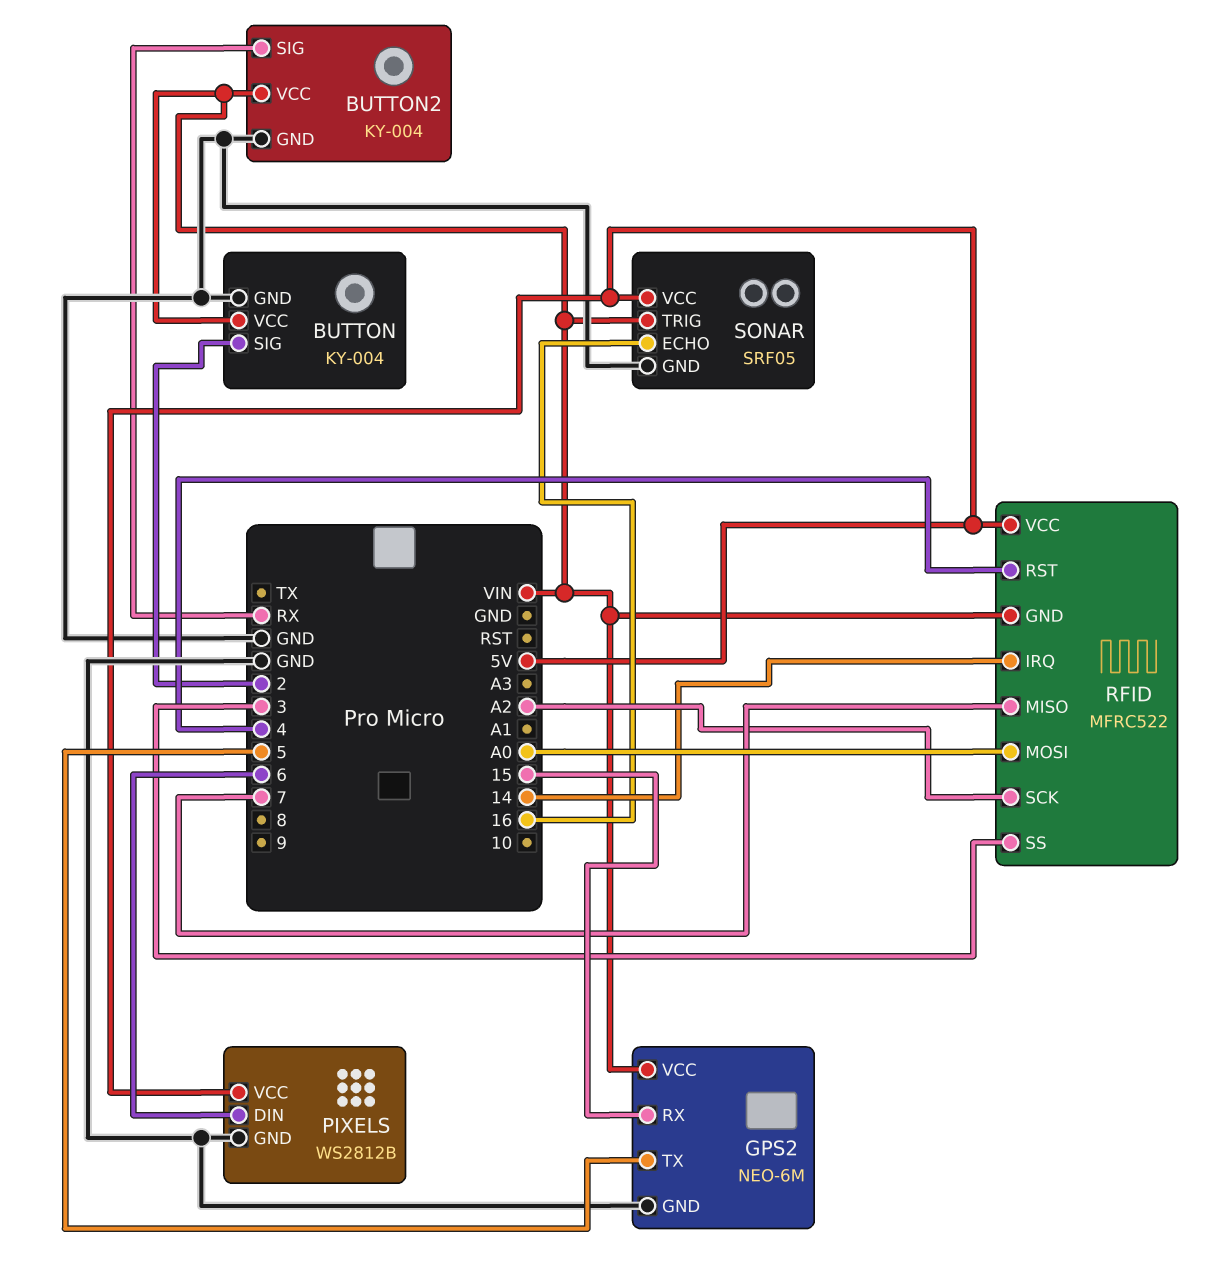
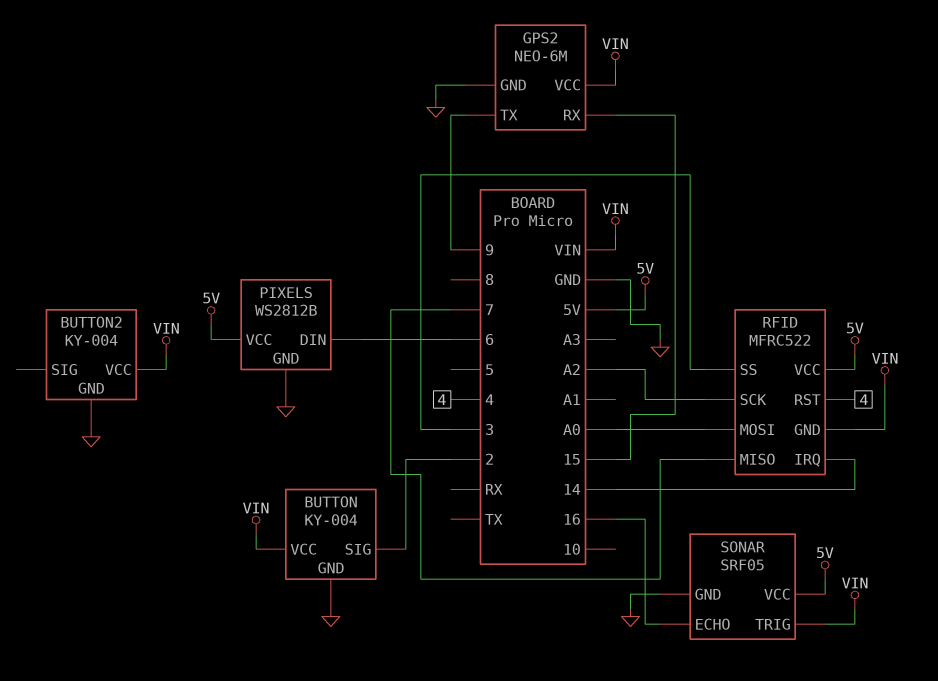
BUTTON2 pin SIG: RX -> none
GPS2 pin TX: 5 -> 9

